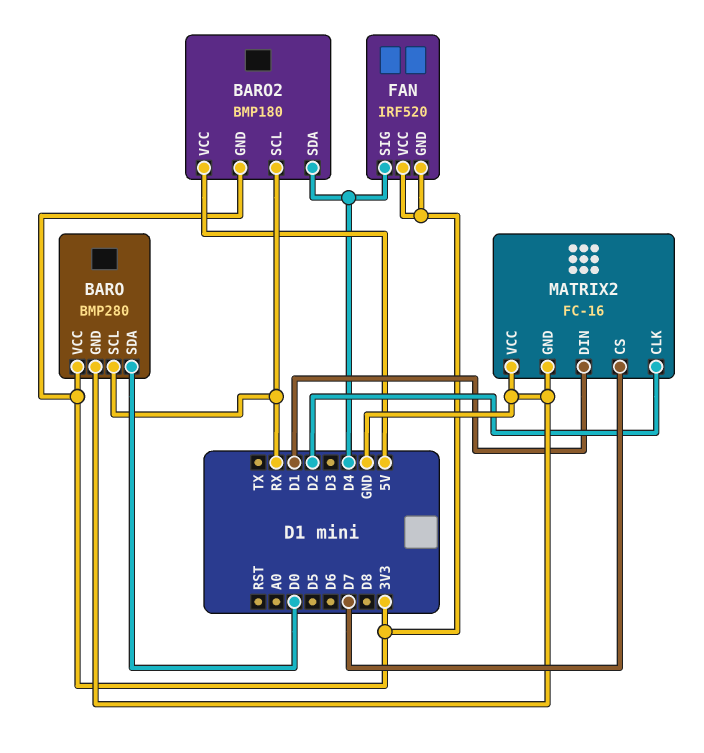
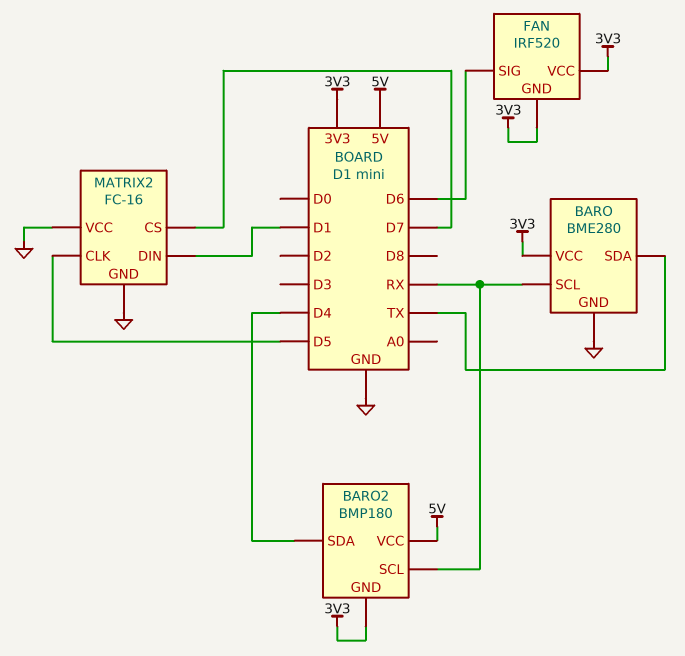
BARO: BMP280 -> BME280
BARO pin SDA: D0 -> TX
FAN pin SIG: D4 -> D6
MATRIX2 pin CLK: D2 -> D5

